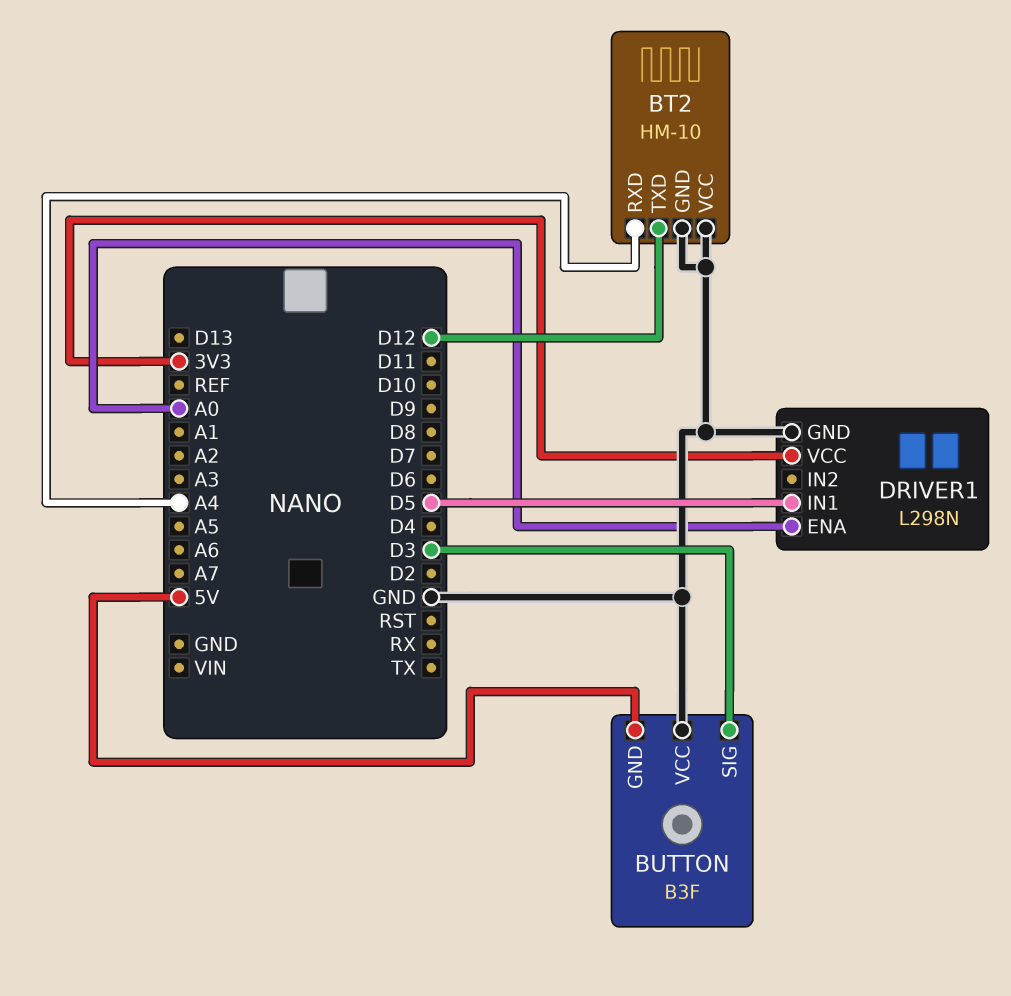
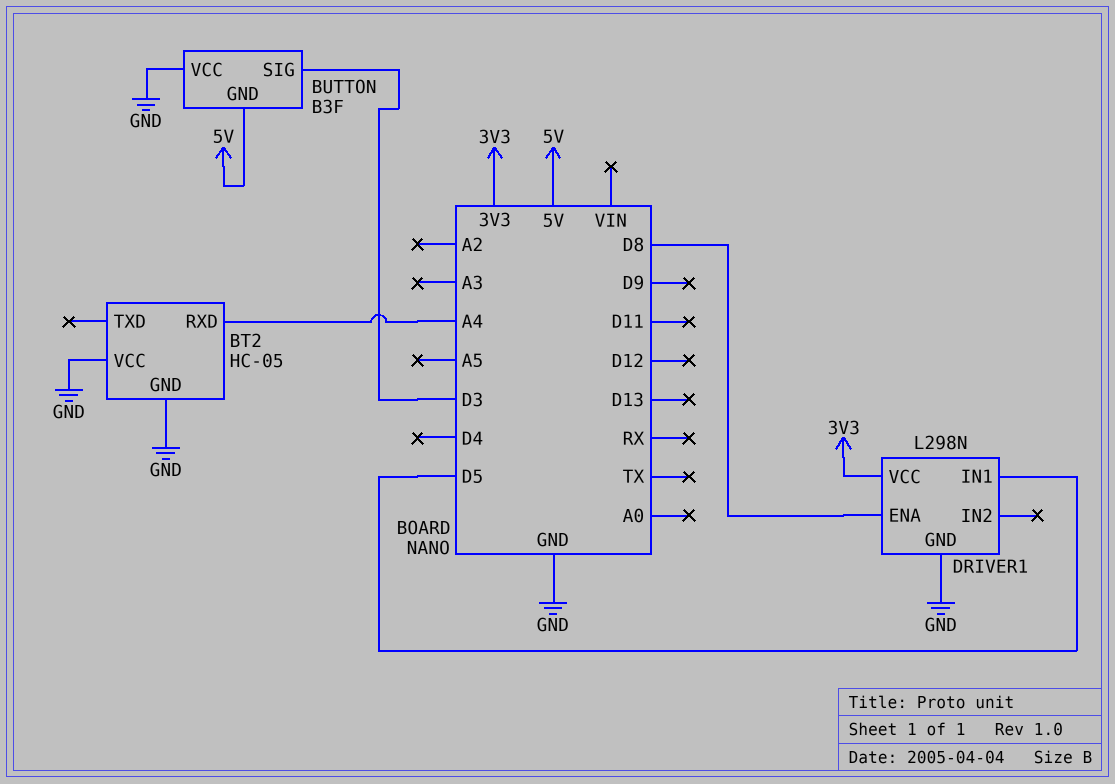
BT2: HM-10 -> HC-05
BT2 pin TXD: D12 -> none
DRIVER1 pin ENA: A0 -> D8

